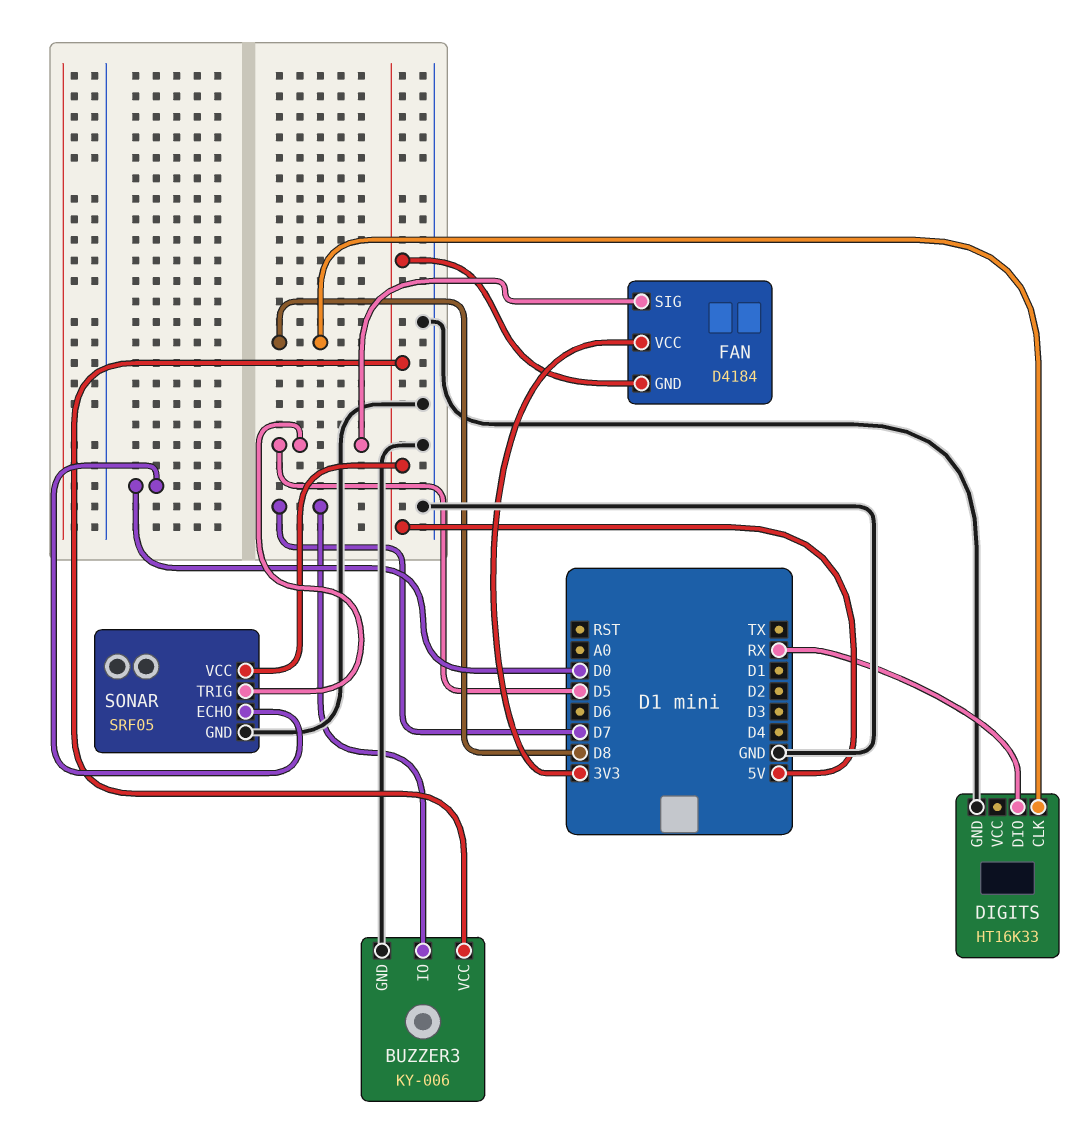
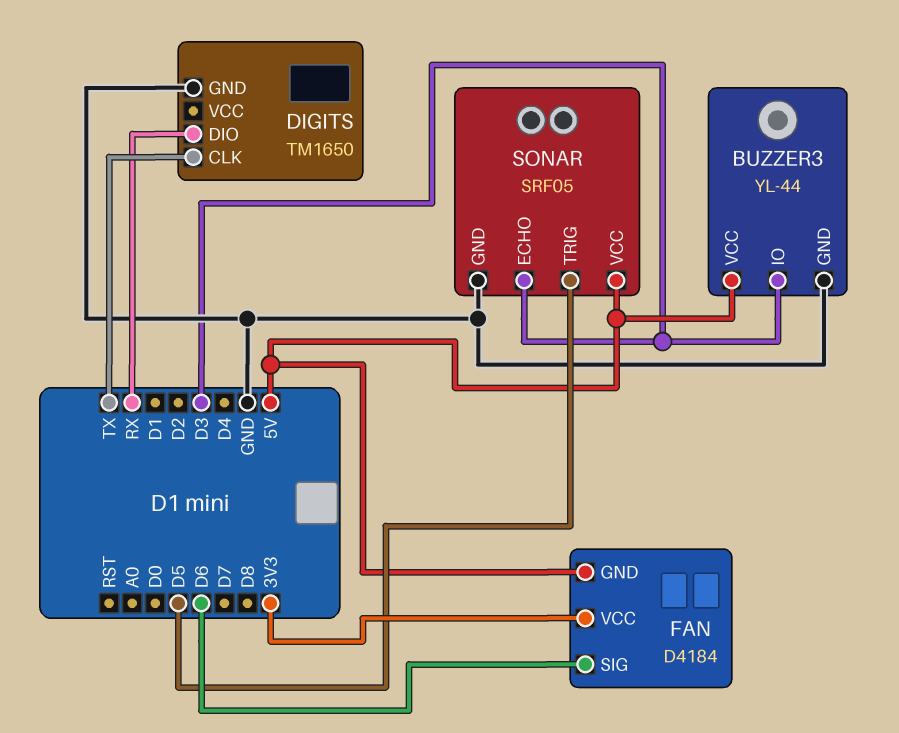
BUZZER3: KY-006 -> YL-44
BUZZER3 pin IO: D7 -> D3
DIGITS: HT16K33 -> TM1650
DIGITS pin CLK: D8 -> TX
FAN pin SIG: D5 -> D6
SONAR pin ECHO: D0 -> D3

